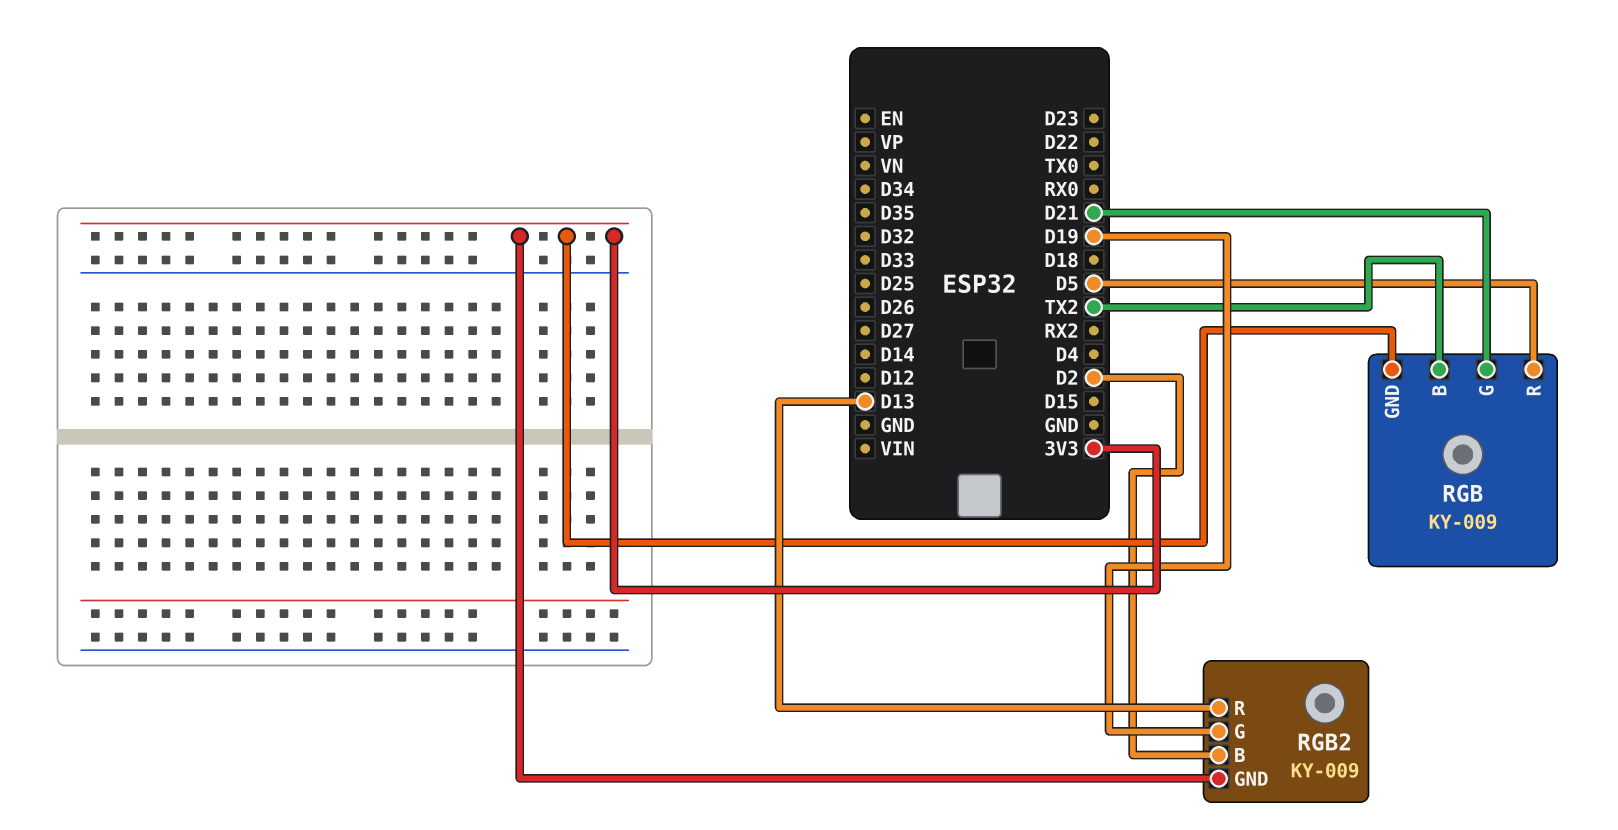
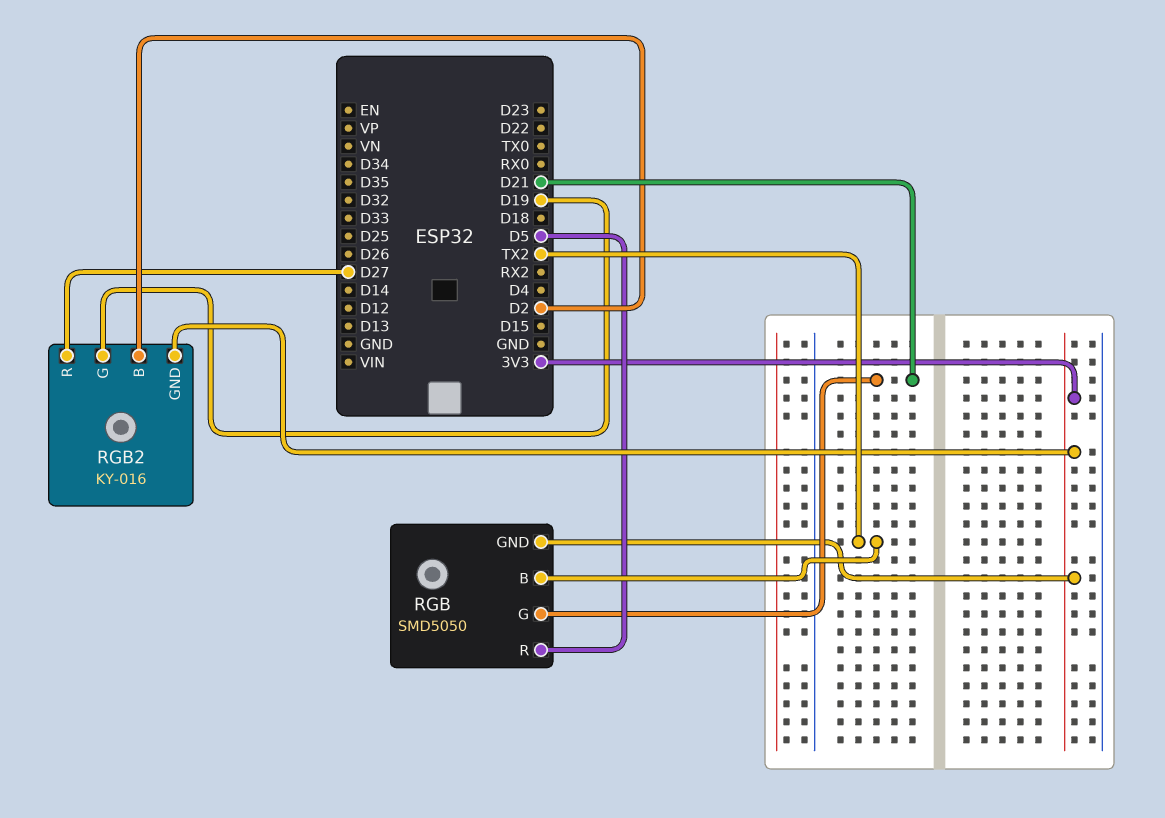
RGB: KY-009 -> SMD5050
RGB2: KY-009 -> KY-016
RGB2 pin R: D13 -> D27

